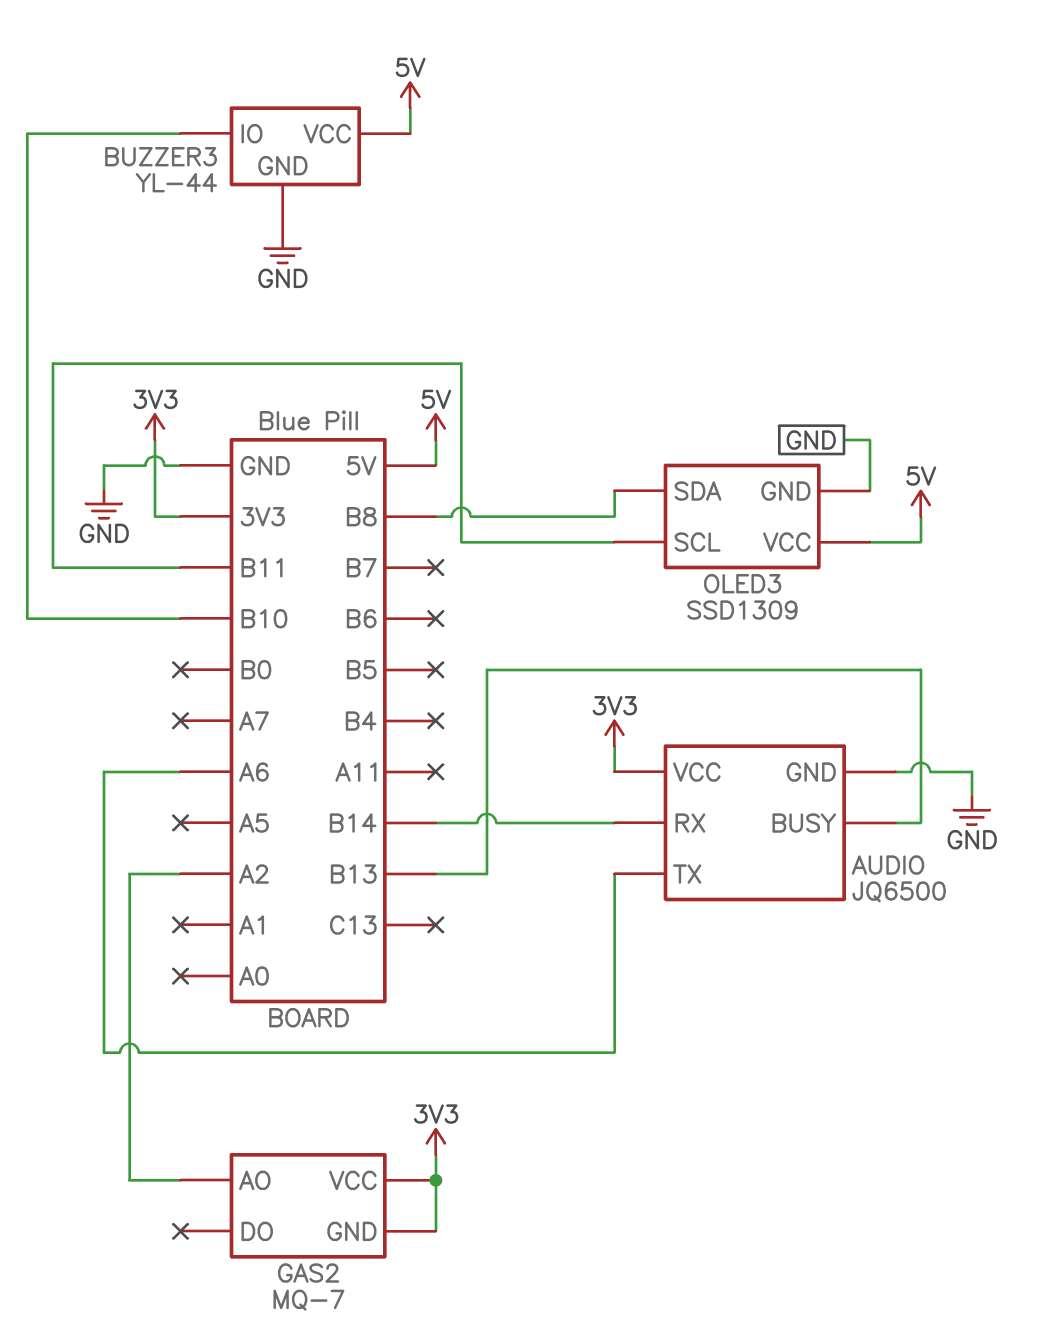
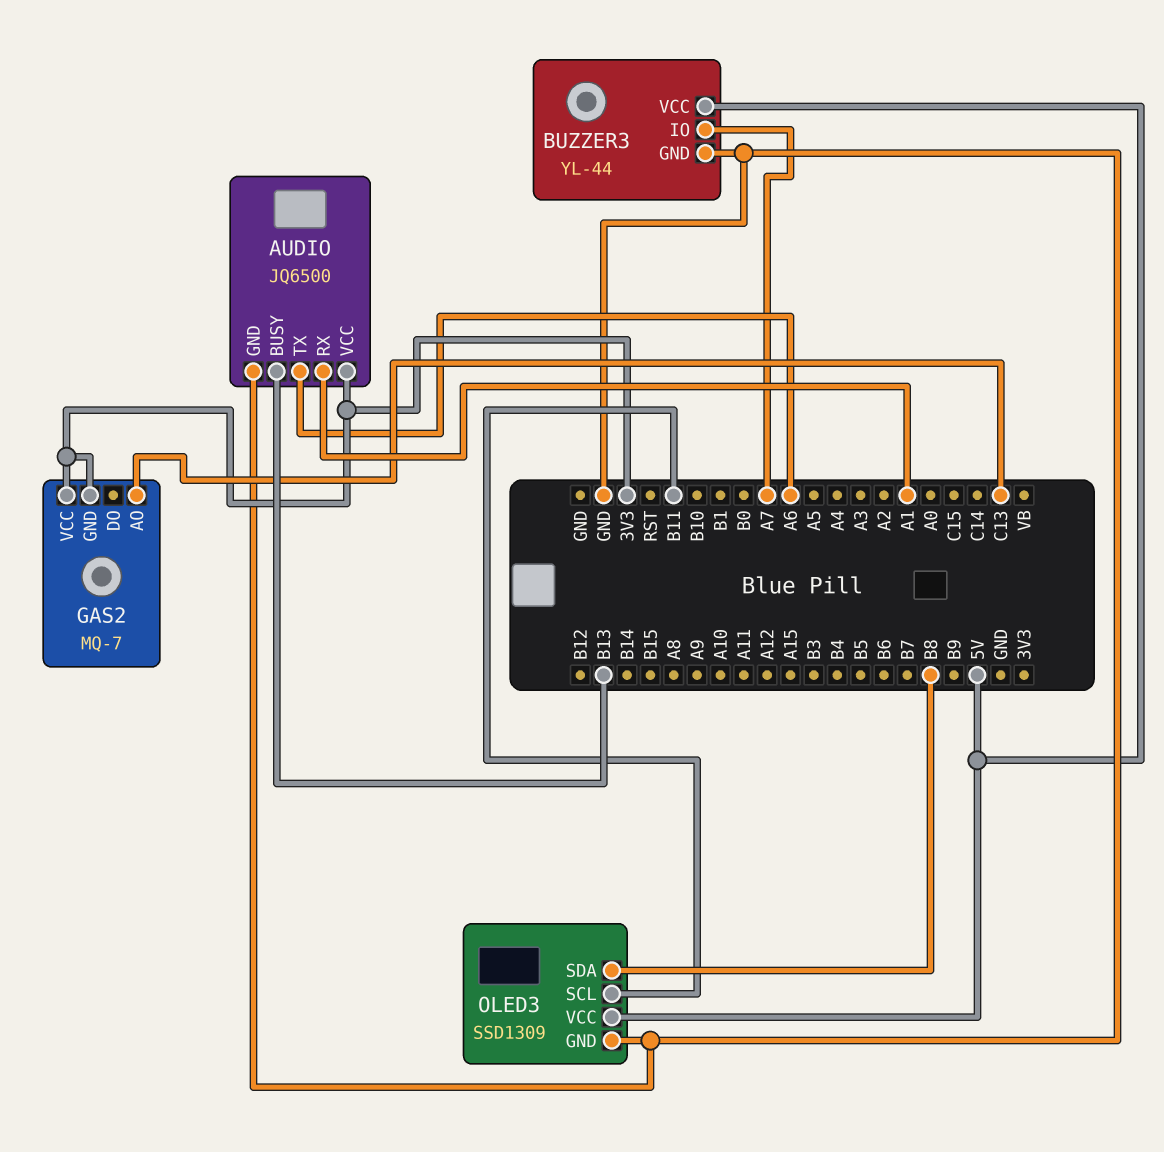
AUDIO pin RX: B14 -> A1
BUZZER3 pin IO: B10 -> A7
GAS2 pin AO: A2 -> C13

